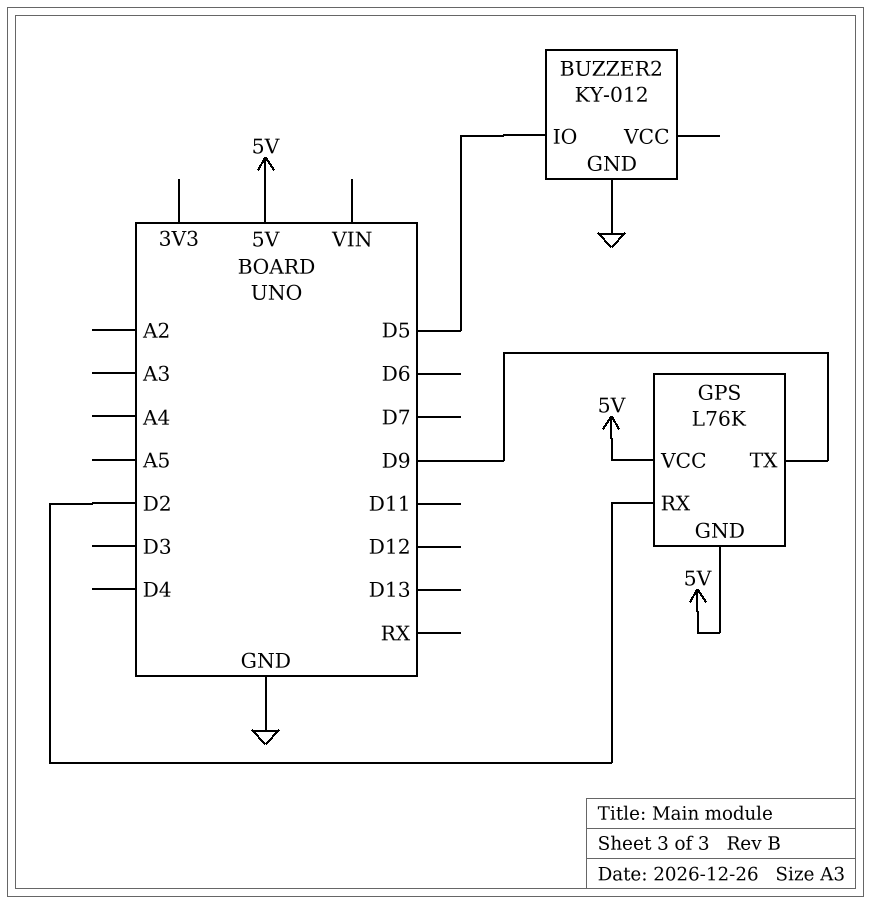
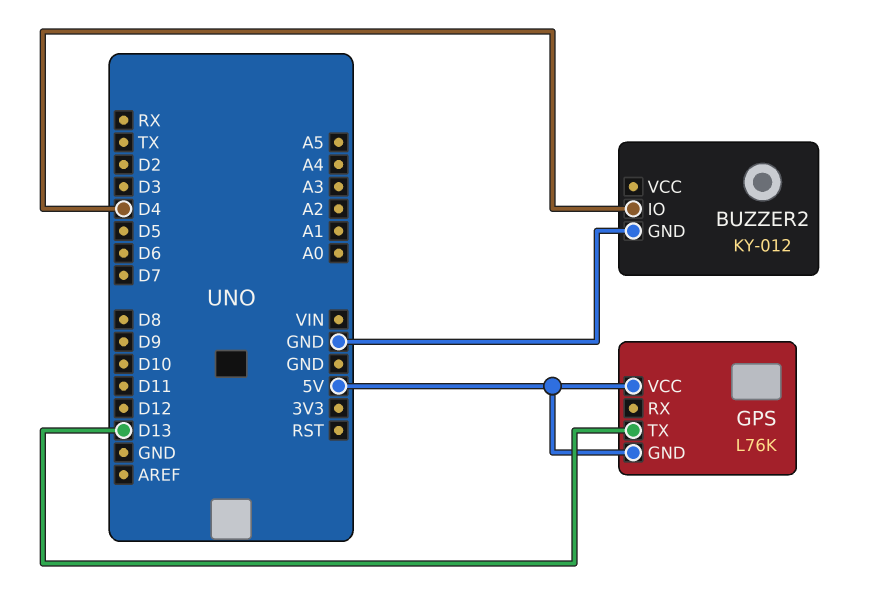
BUZZER2 pin IO: D5 -> D4
GPS pin RX: D2 -> none
GPS pin TX: D9 -> D13

